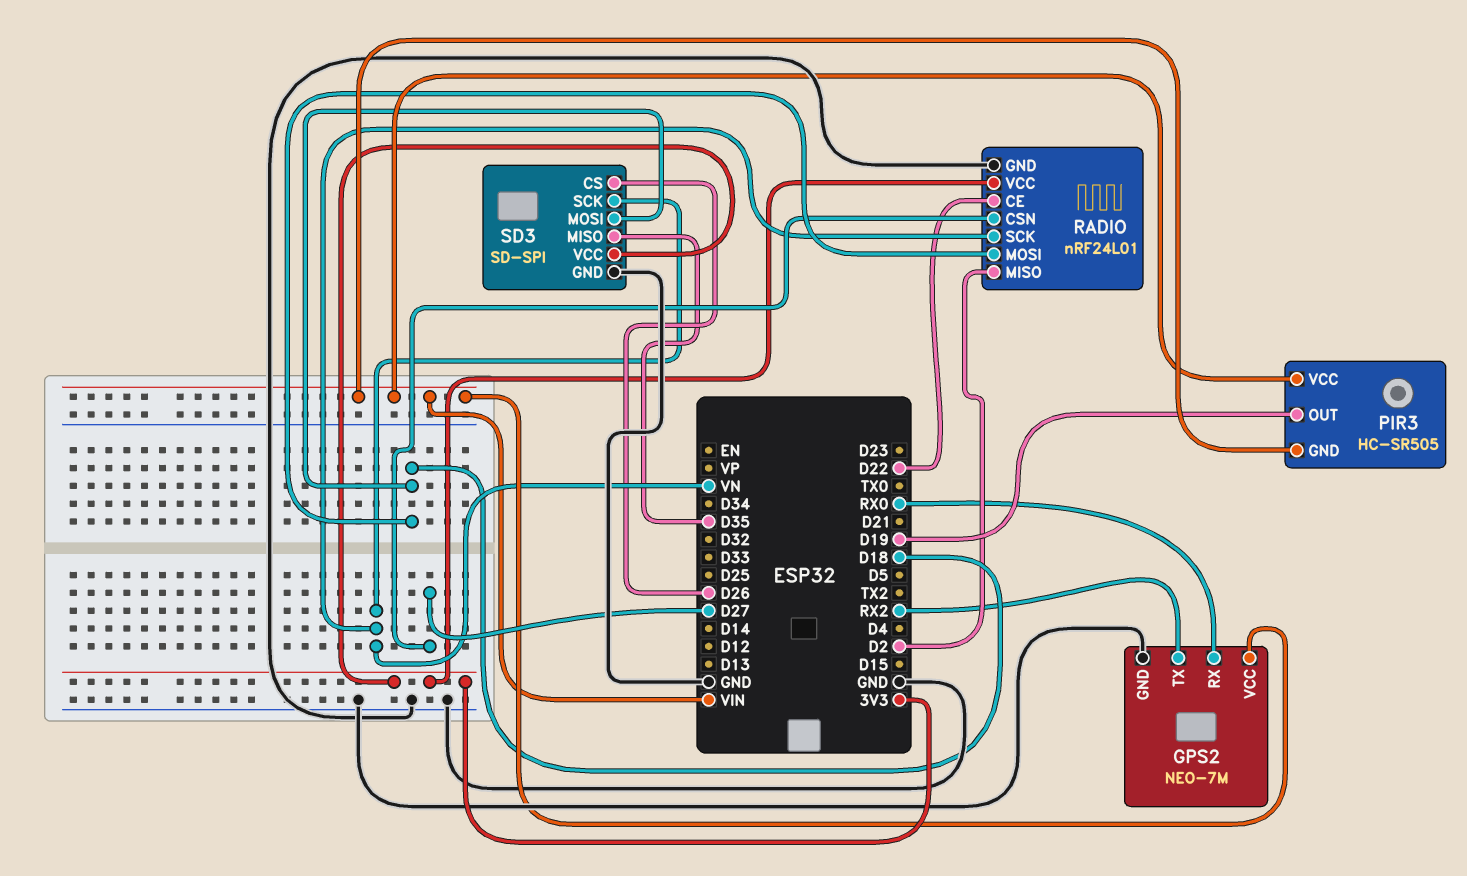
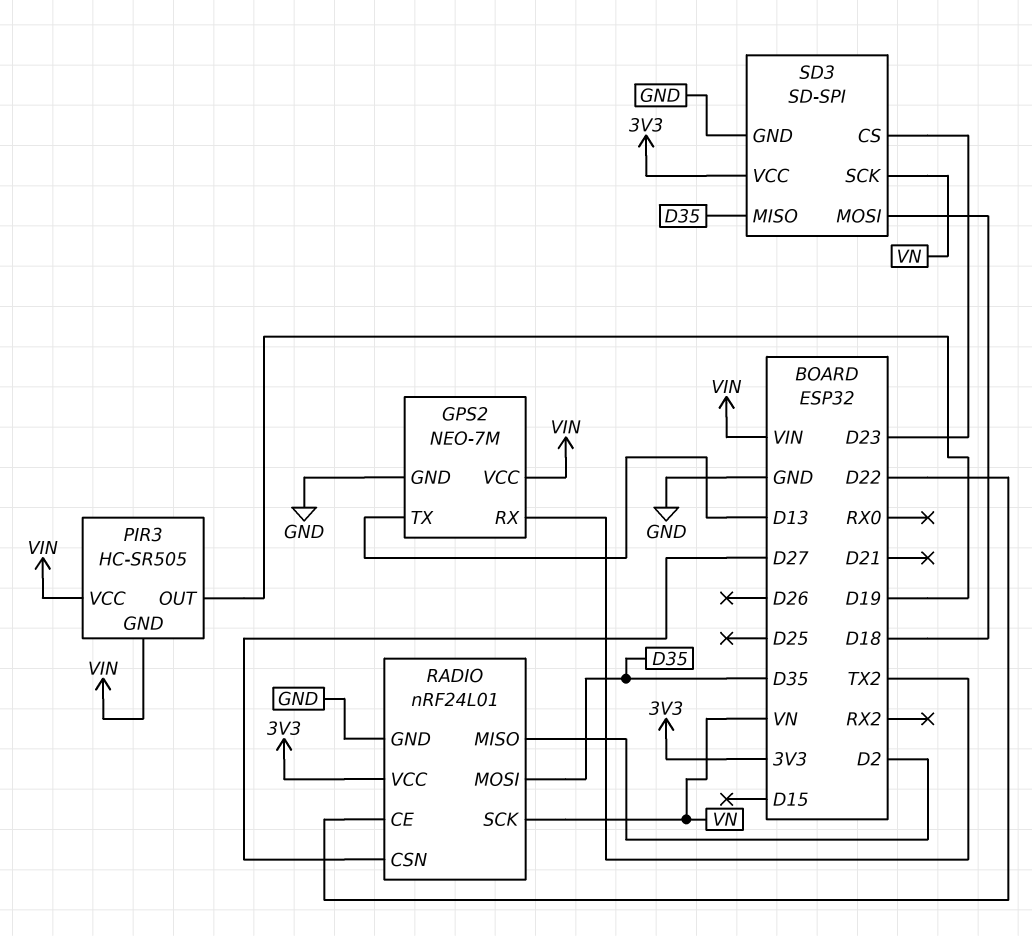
GPS2 pin RX: RX0 -> TX2
GPS2 pin TX: RX2 -> D13
RADIO pin MOSI: D18 -> D35
SD3 pin CS: D26 -> D23

